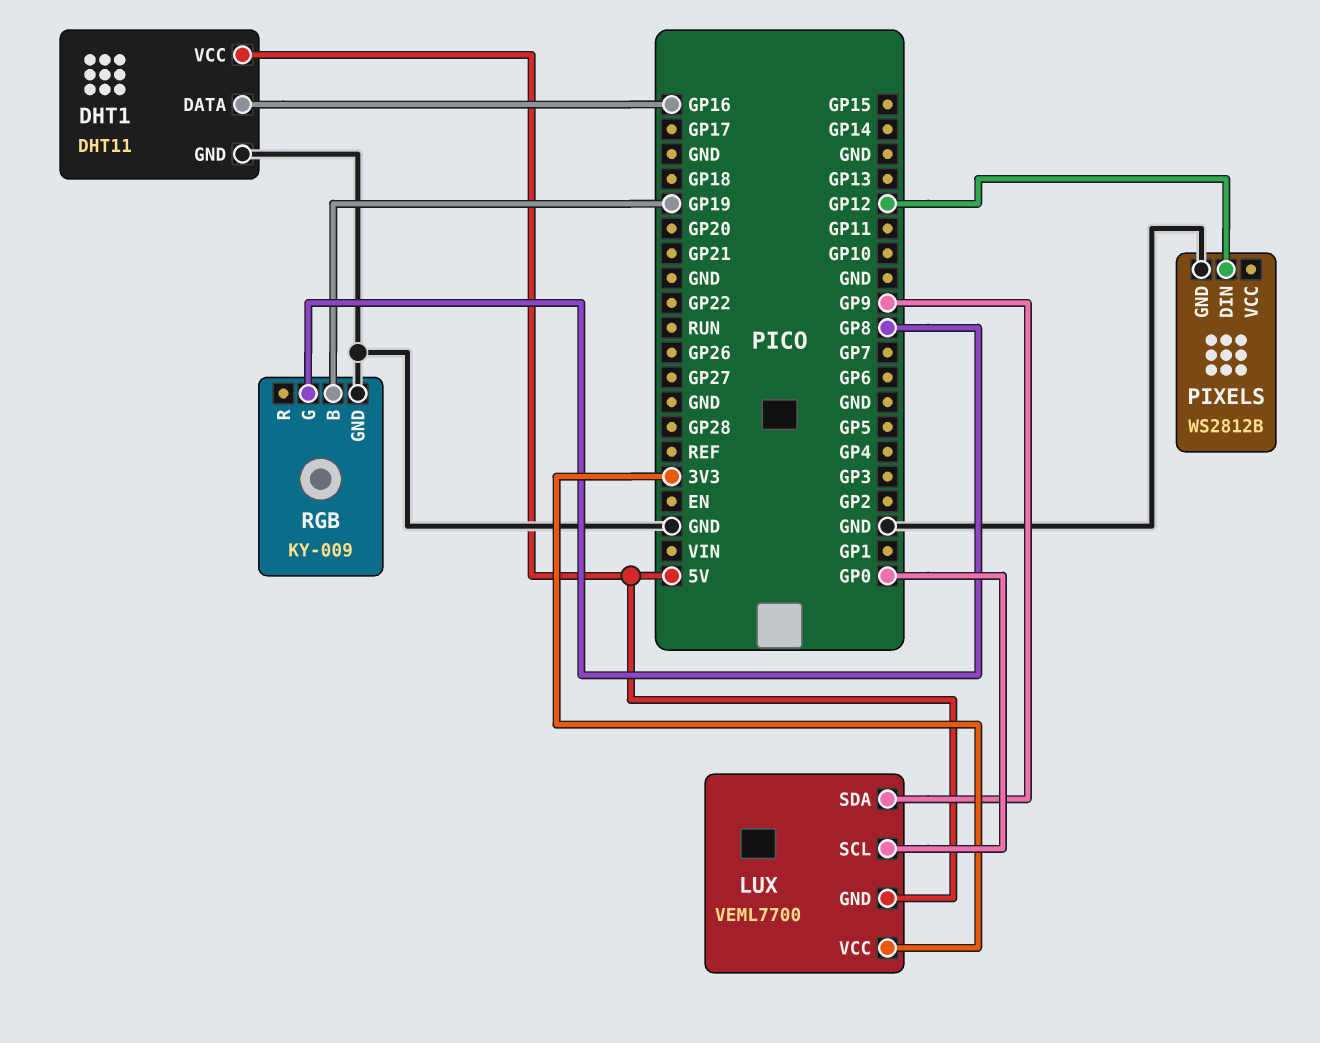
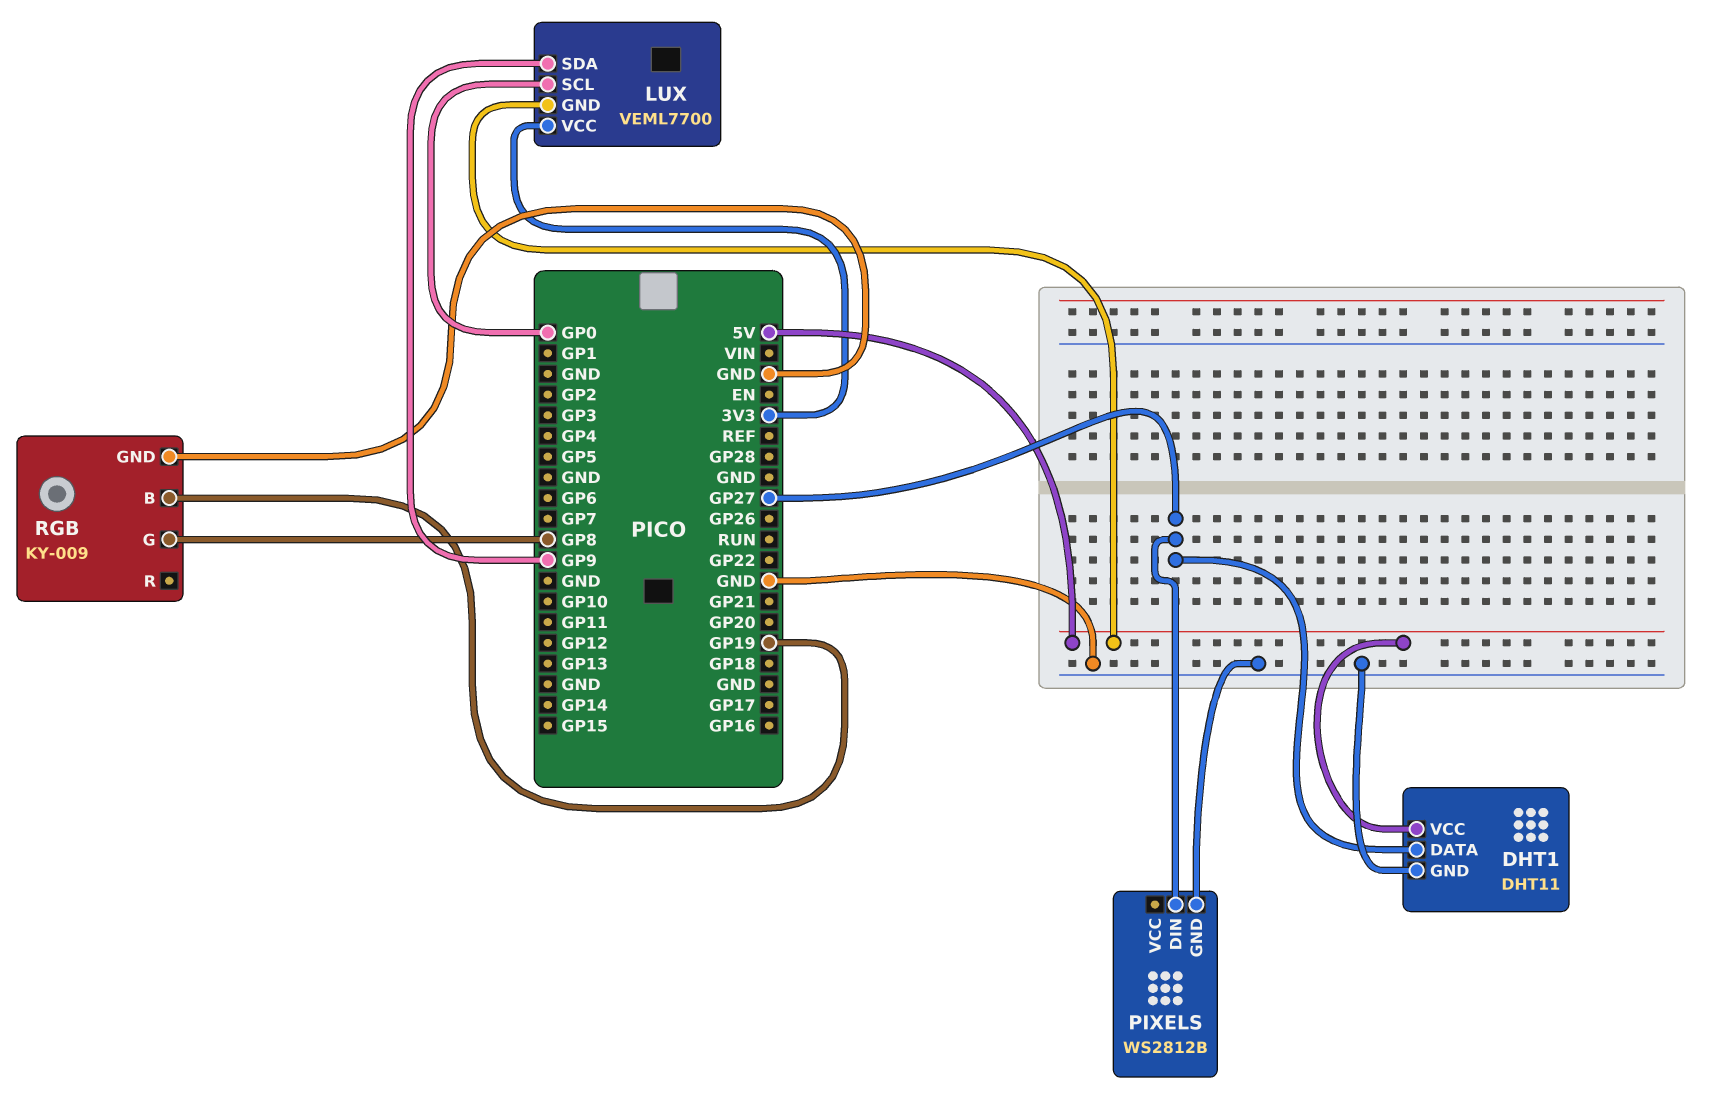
DHT1 pin DATA: GP16 -> GP27
PIXELS pin DIN: GP12 -> GP27

